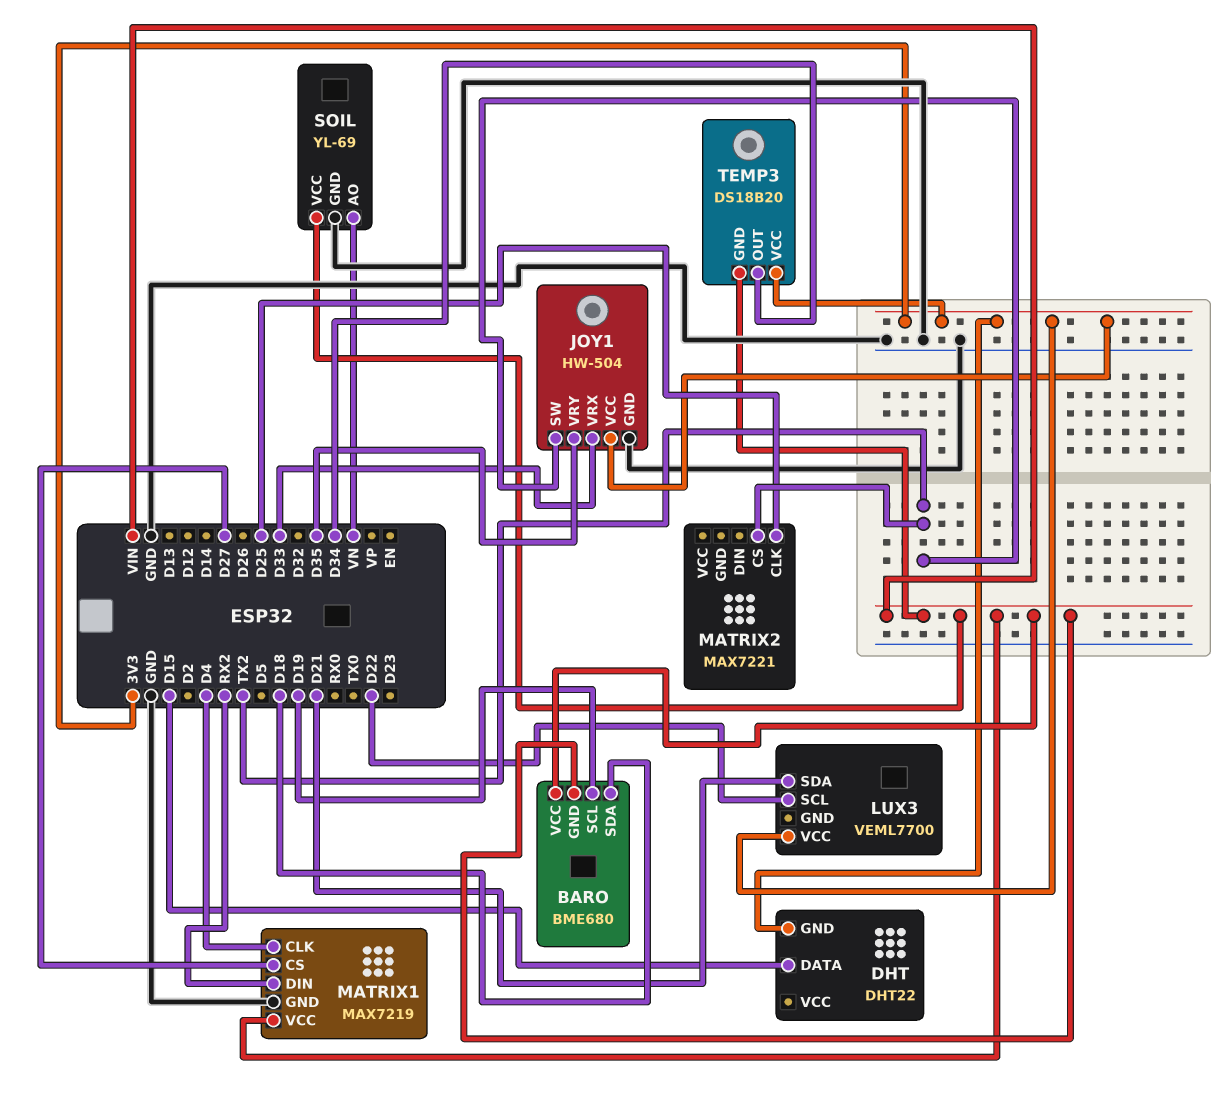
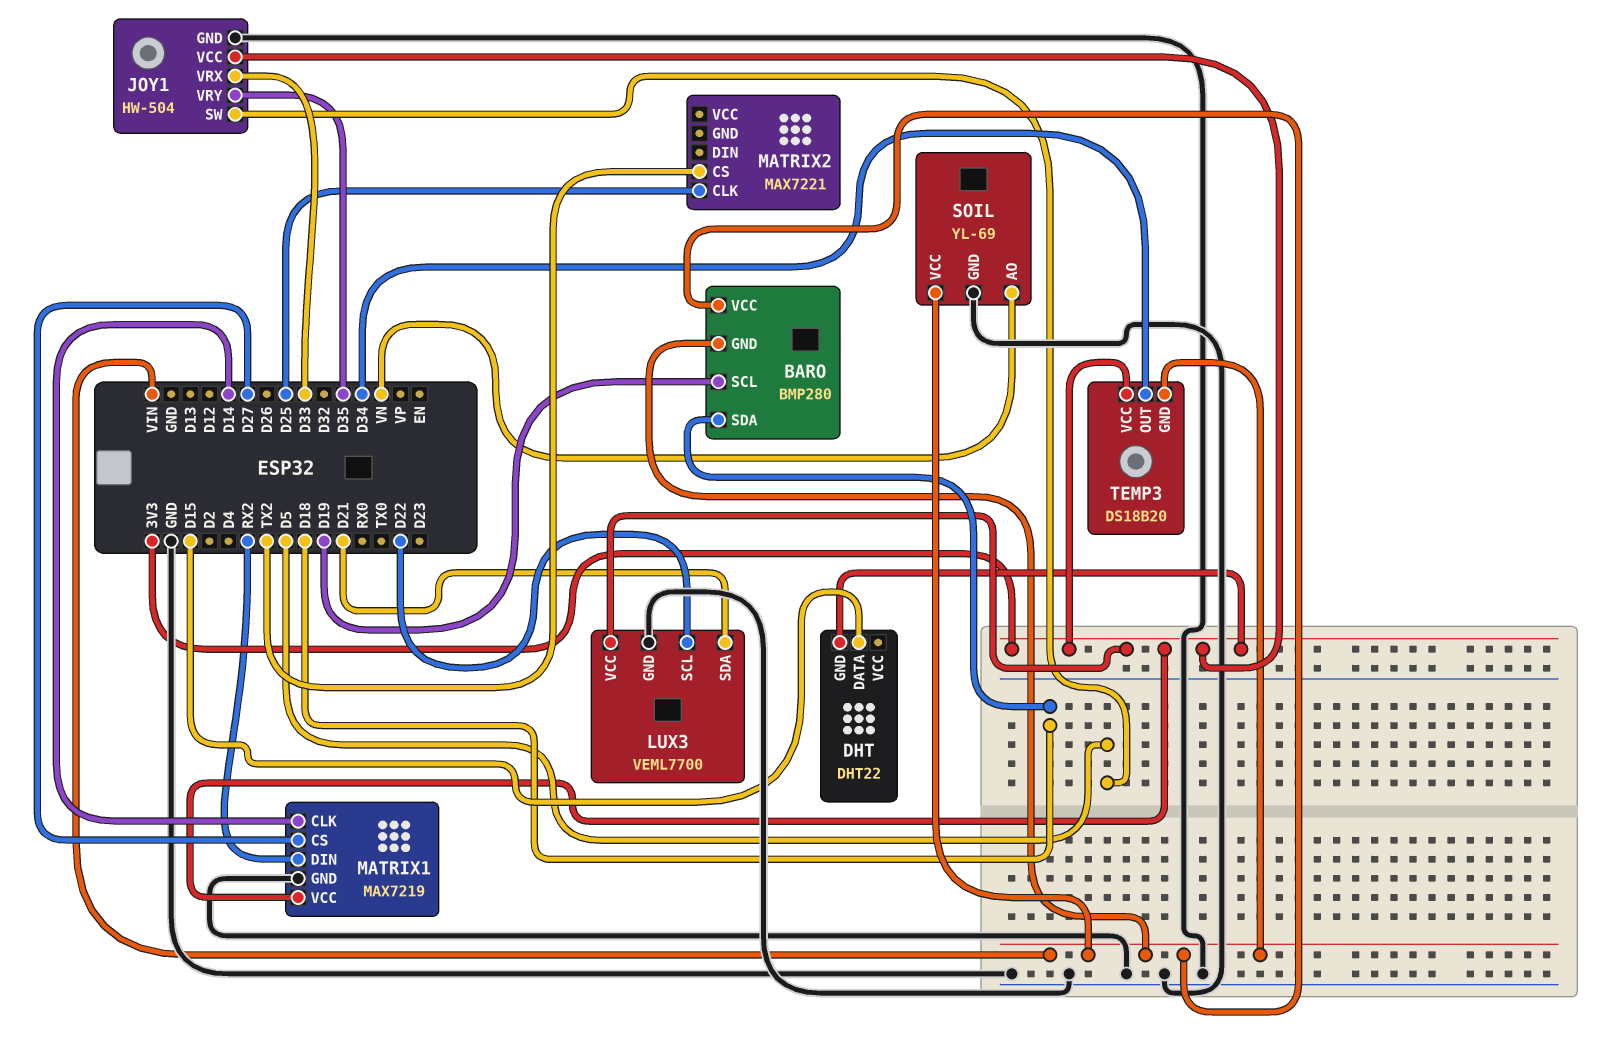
BARO: BME680 -> BMP280
JOY1 pin SW: TX2 -> D5
LUX3 pin GND: none -> GND
MATRIX1 pin CLK: D4 -> D14
MATRIX1 pin VCC: VIN -> 3V3

